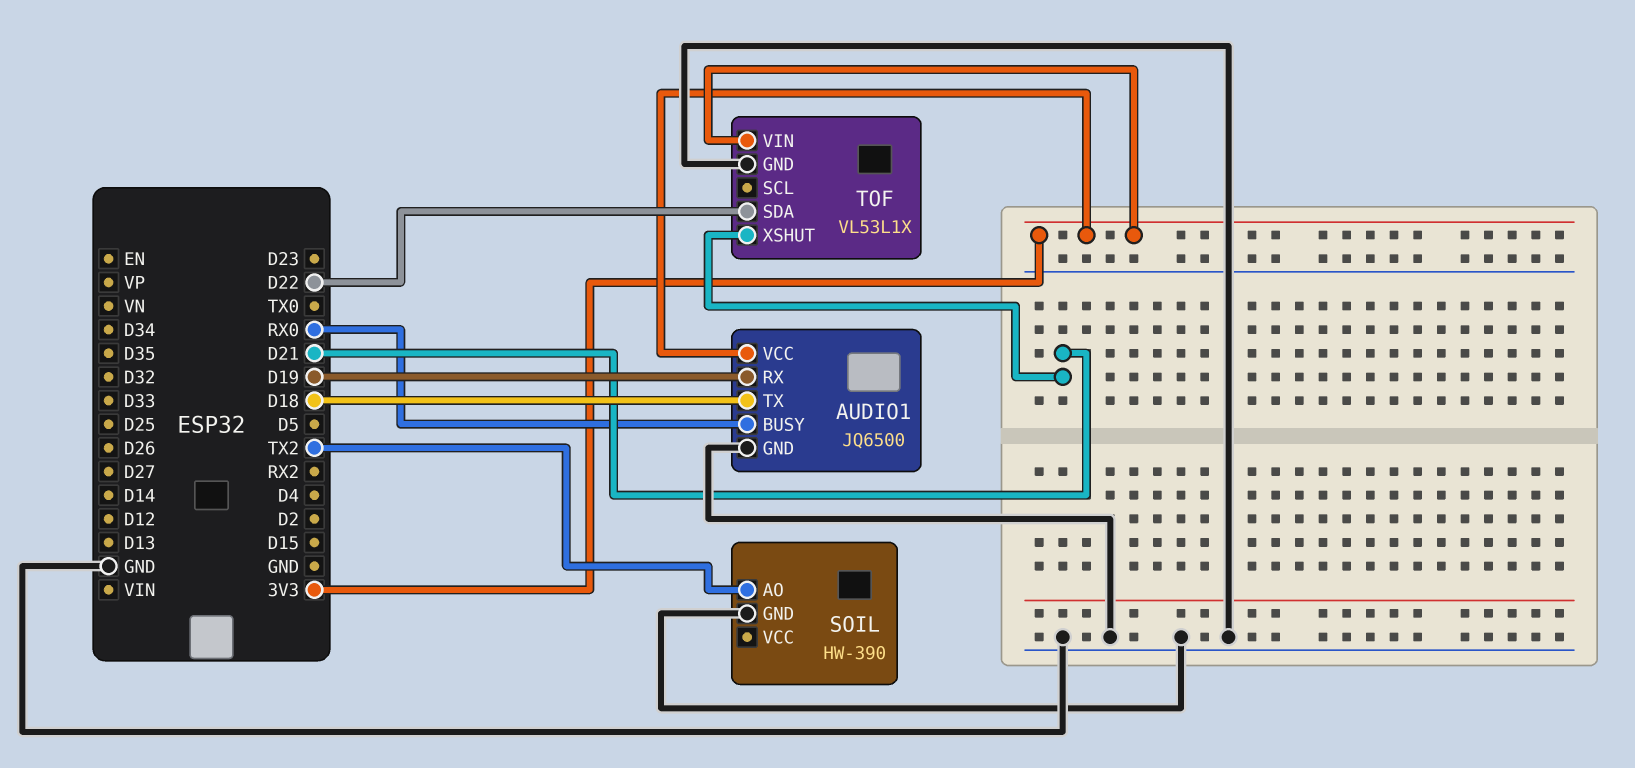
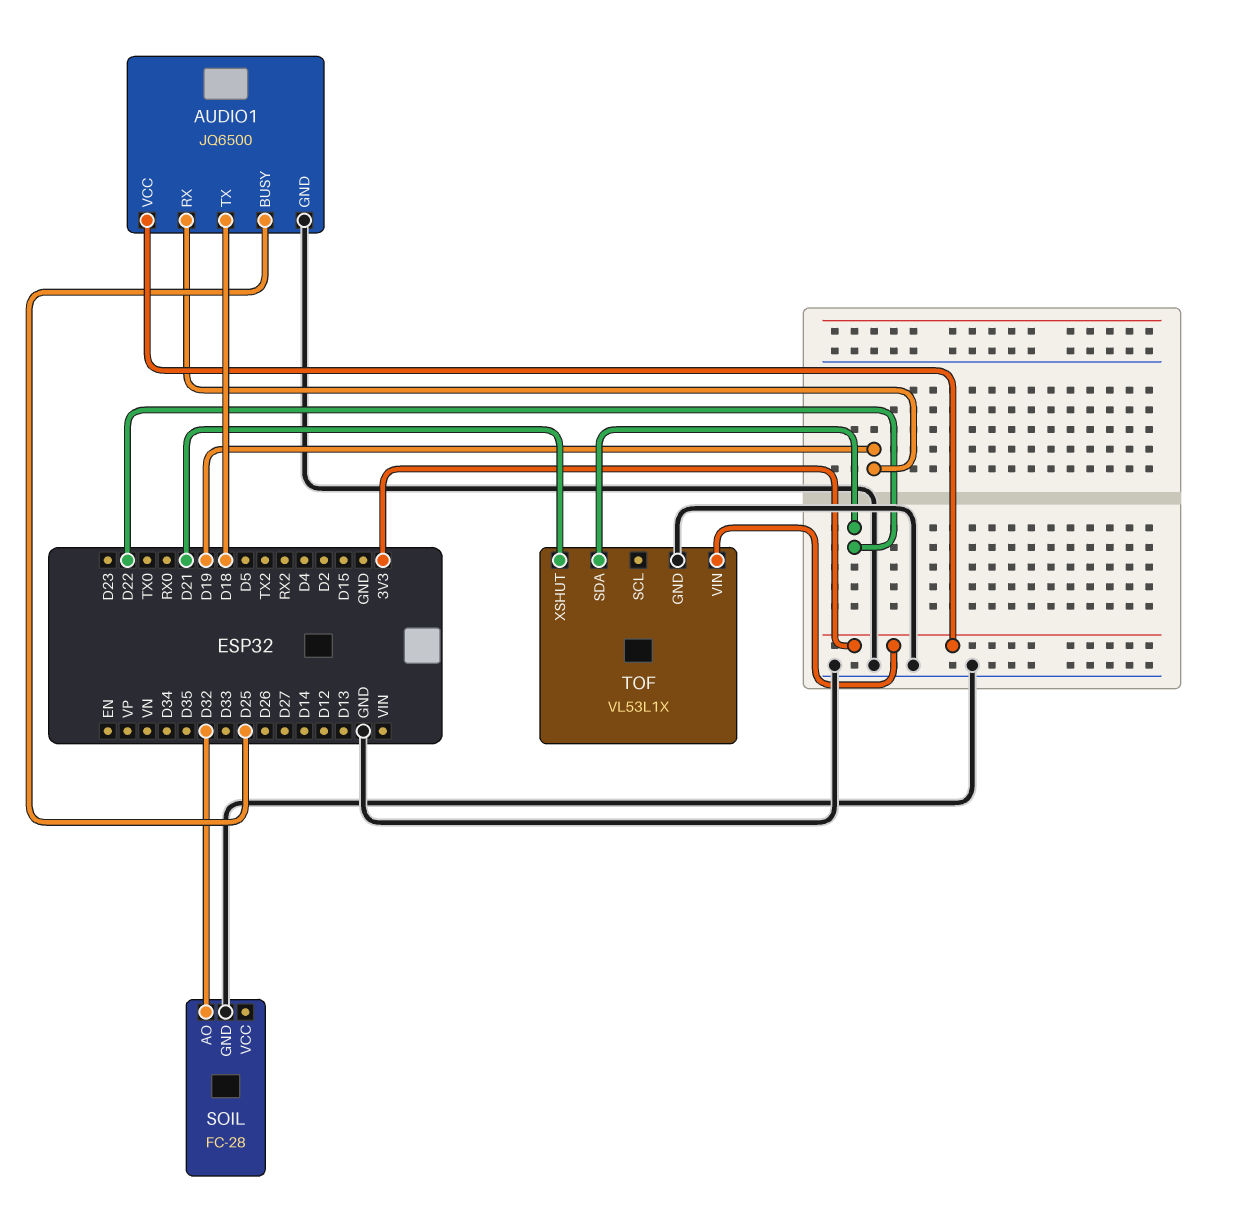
AUDIO1 pin BUSY: RX0 -> D25
SOIL: HW-390 -> FC-28
SOIL pin AO: TX2 -> D32

